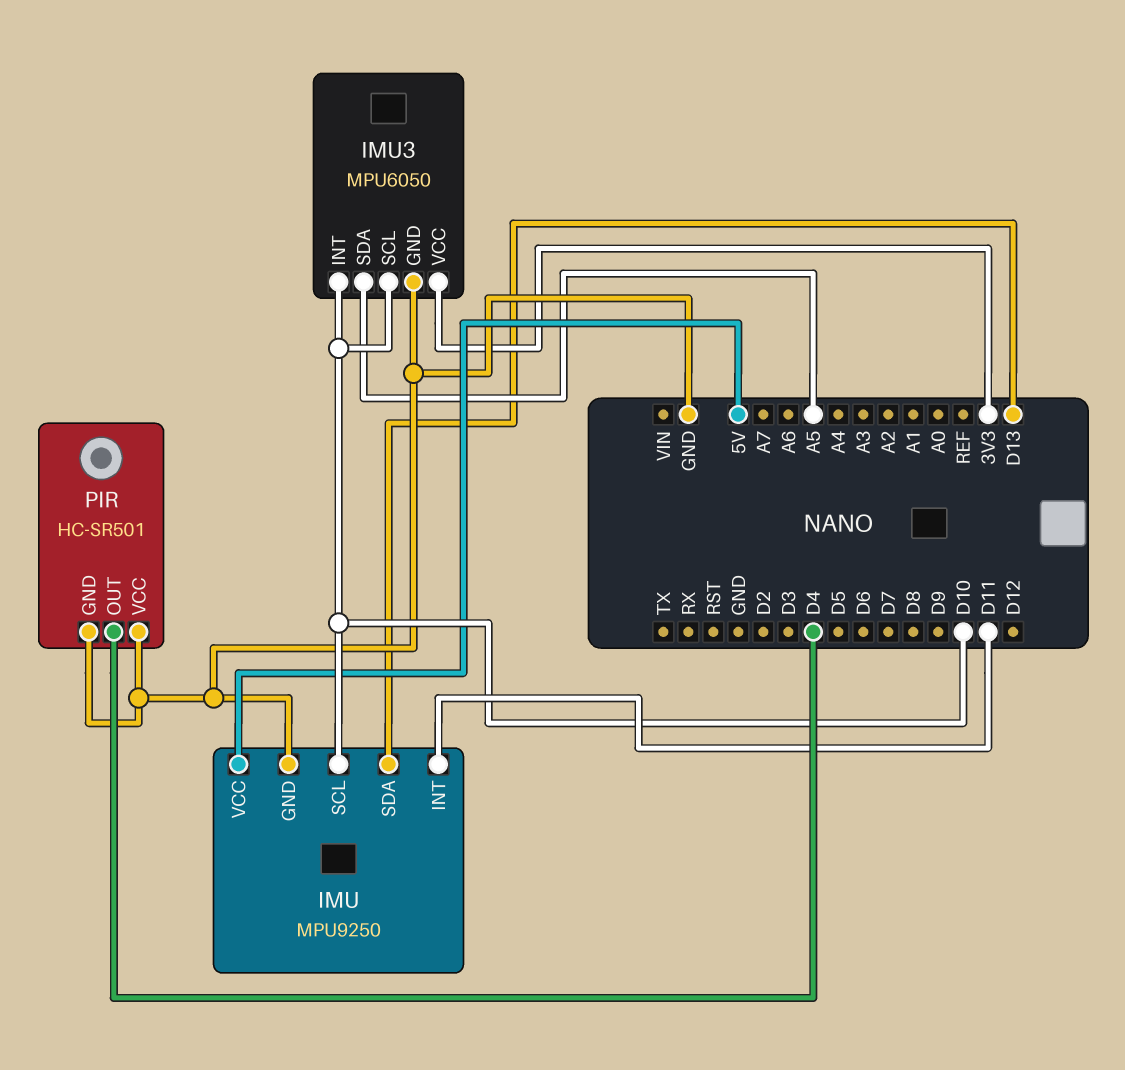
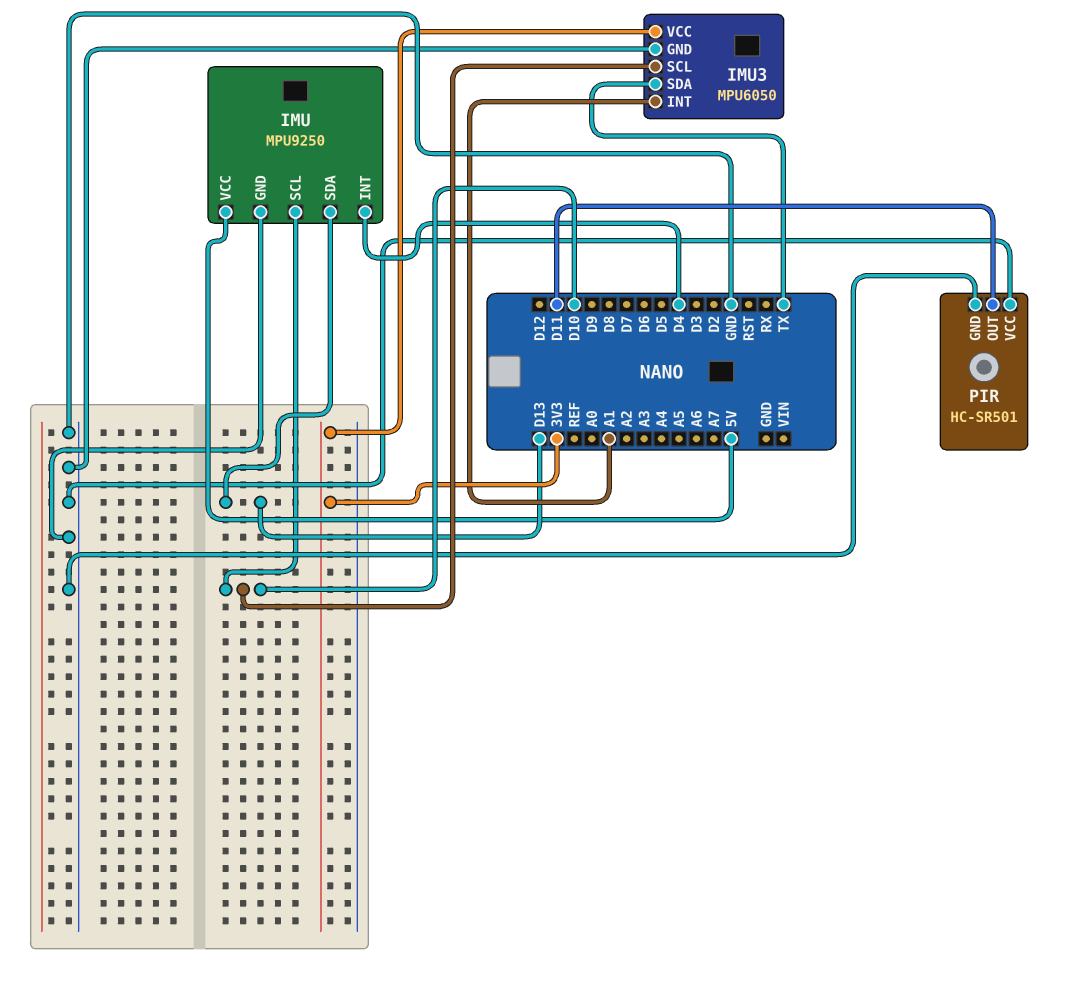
IMU pin INT: D11 -> D4
IMU3 pin INT: D10 -> A1
IMU3 pin SDA: A5 -> TX
PIR pin OUT: D4 -> D11

